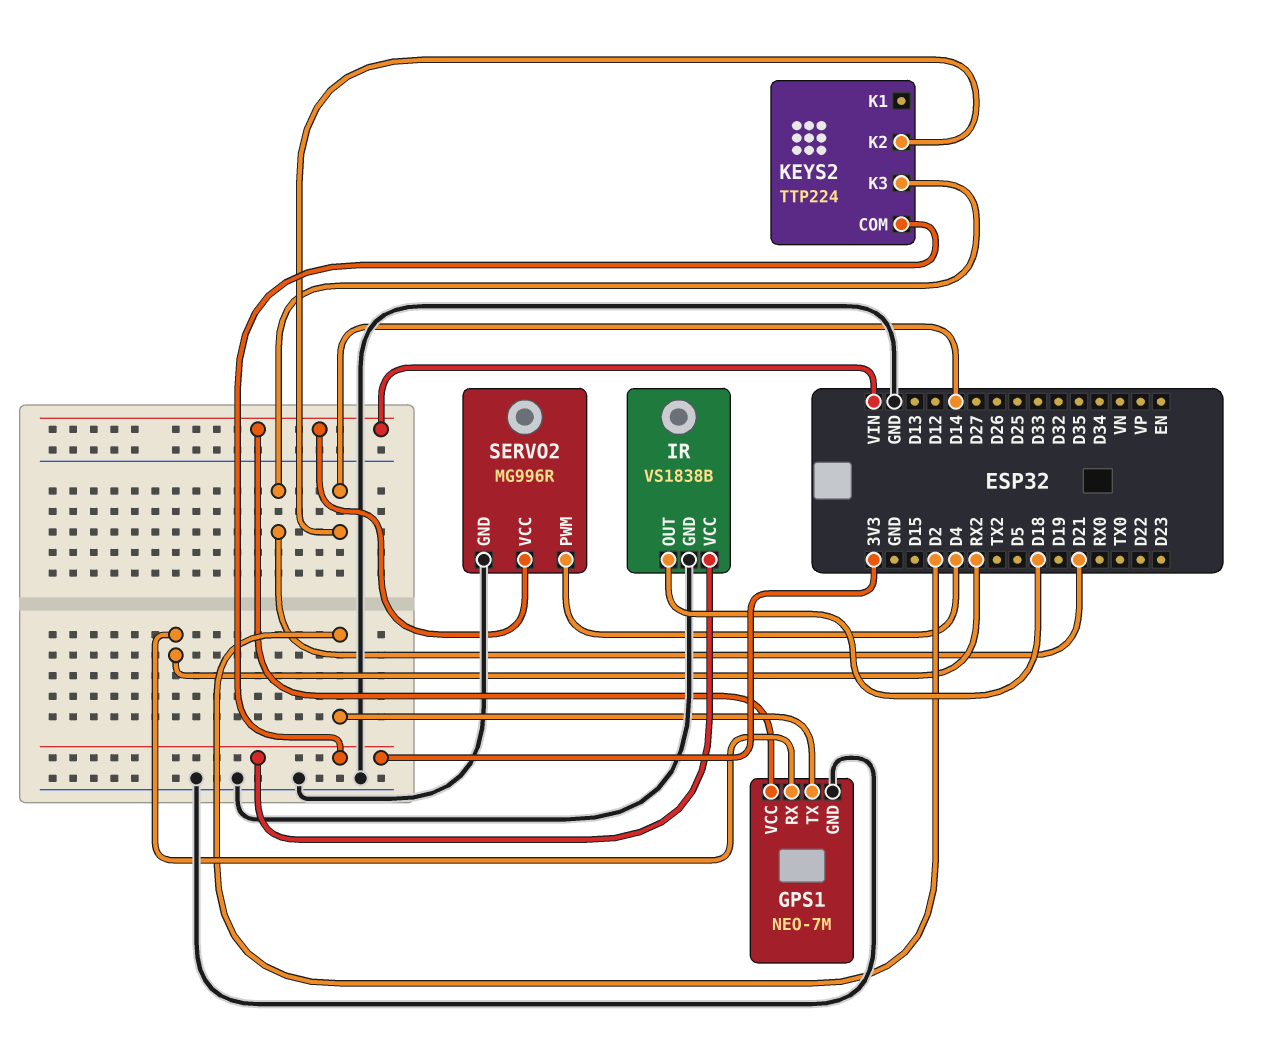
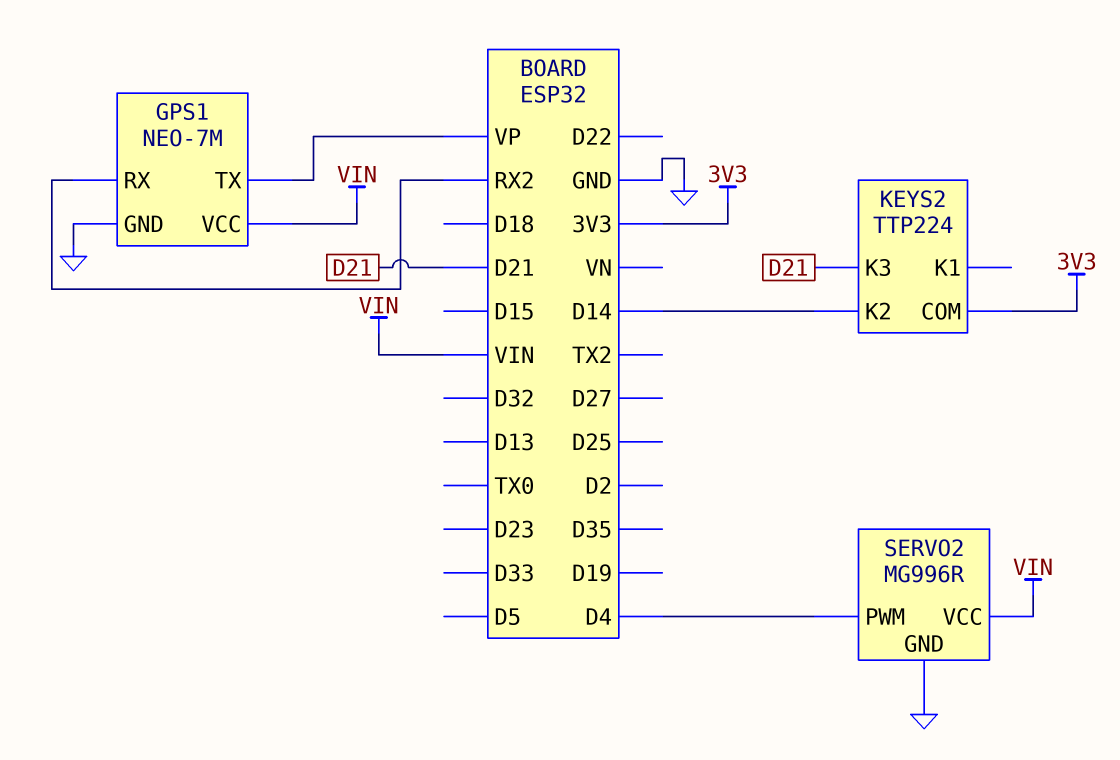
GPS1 pin TX: D2 -> VP
IR: VS1838B -> none
IR pin GND: GND -> none
IR pin OUT: D18 -> none
IR pin VCC: 3V3 -> none

